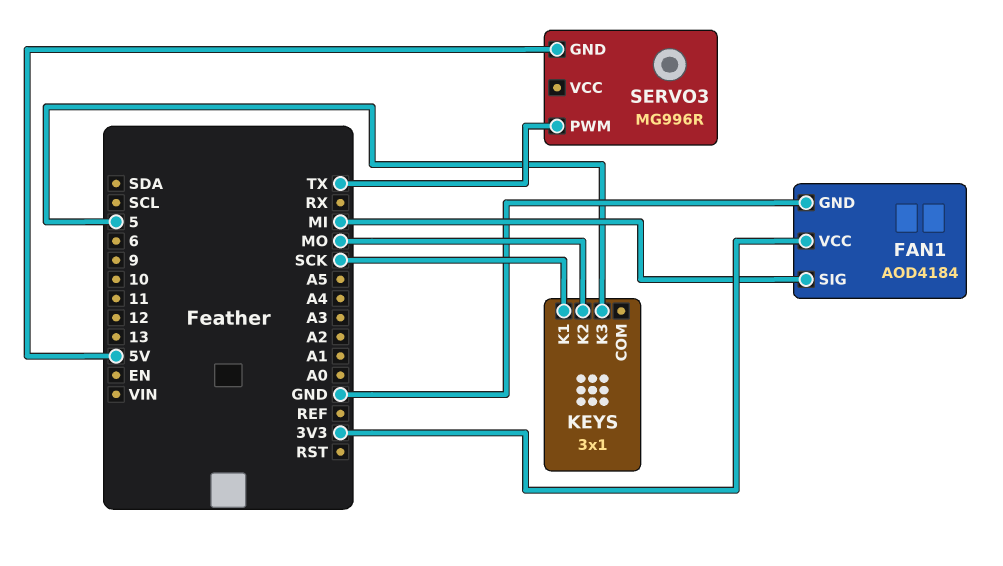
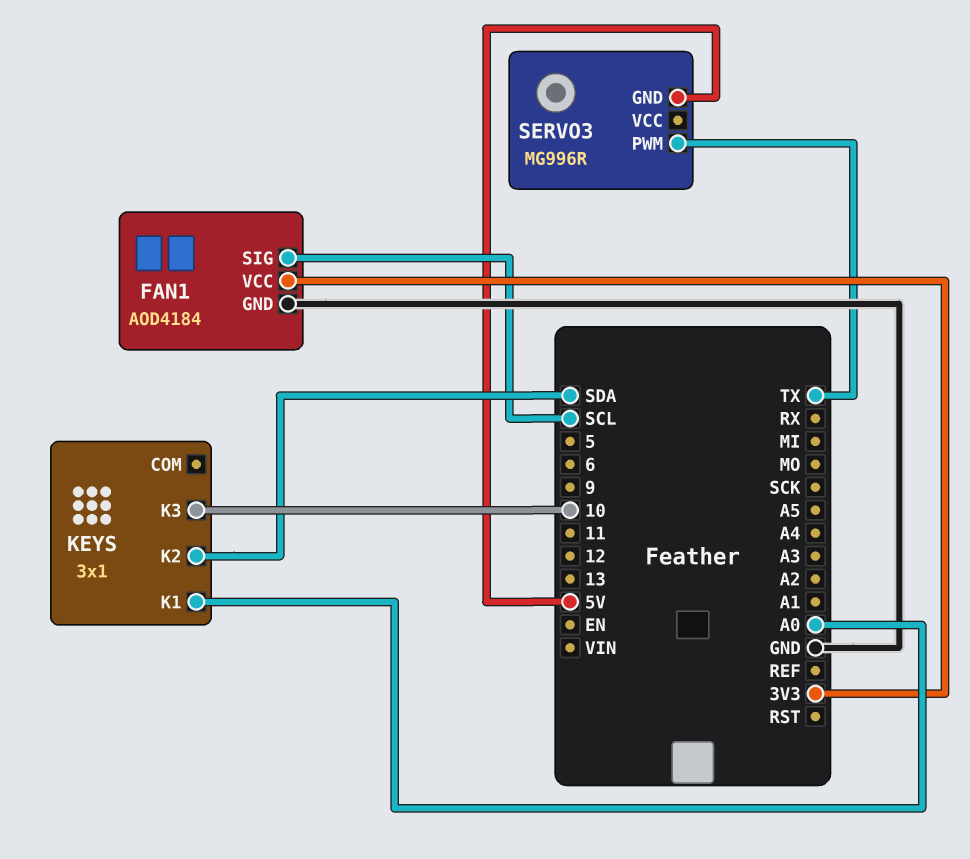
FAN1 pin SIG: MI -> SCL
KEYS pin K1: SCK -> A0
KEYS pin K2: MO -> SDA
KEYS pin K3: 5 -> 10

